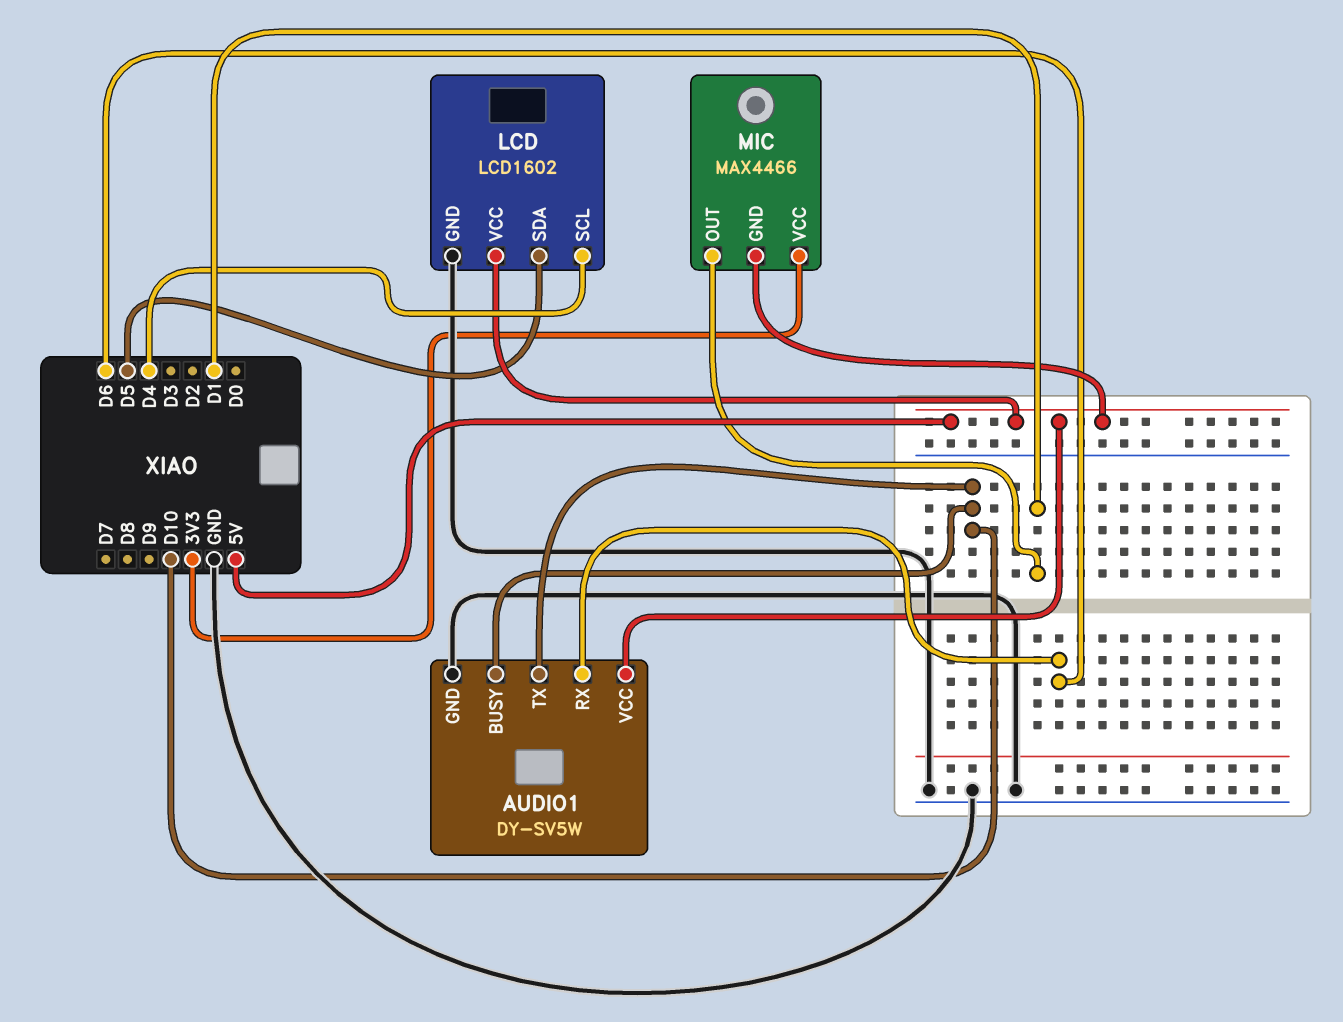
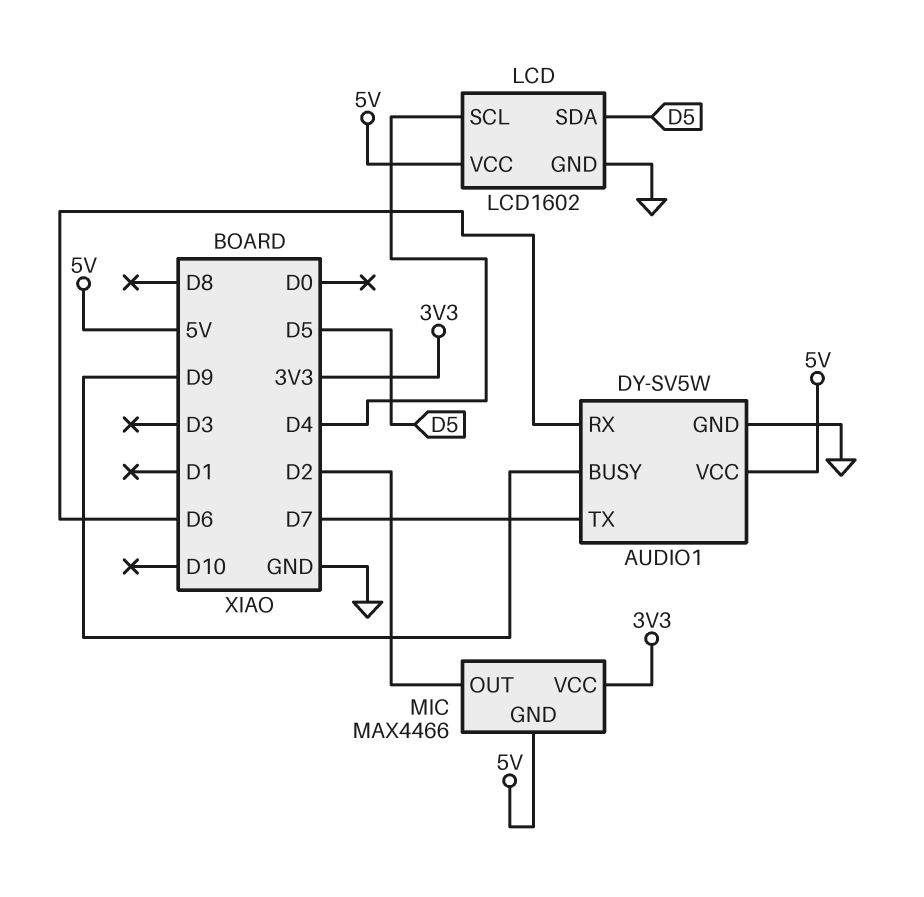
AUDIO1 pin BUSY: D10 -> D9
AUDIO1 pin TX: D10 -> D7
MIC pin OUT: D1 -> D2

